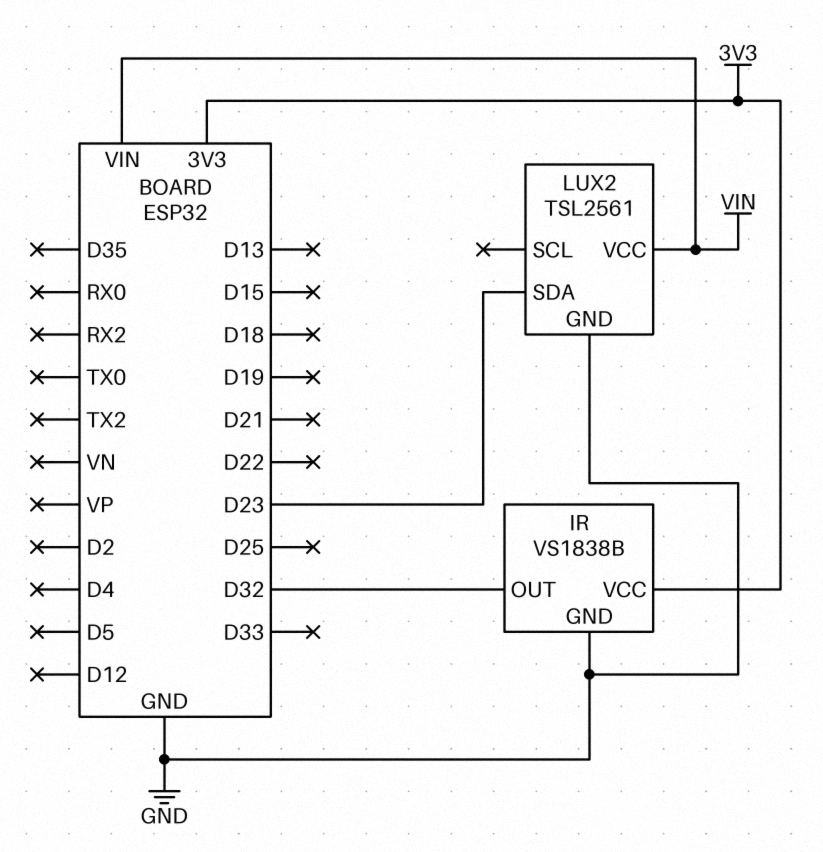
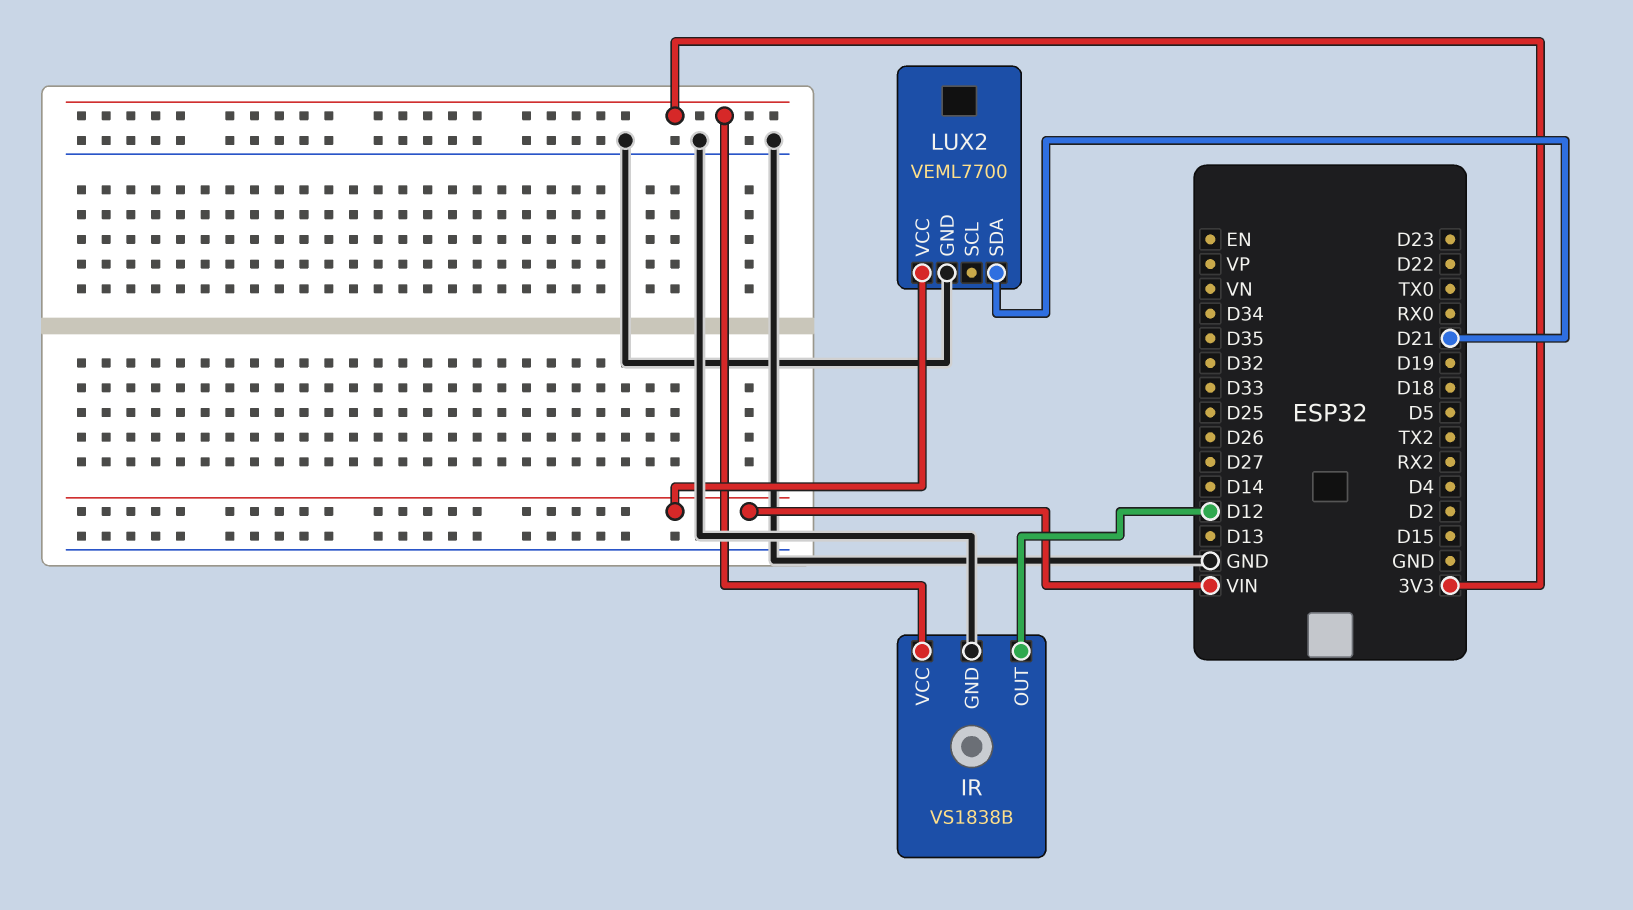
IR pin OUT: D32 -> D12
LUX2: TSL2561 -> VEML7700
LUX2 pin SDA: D23 -> D21

